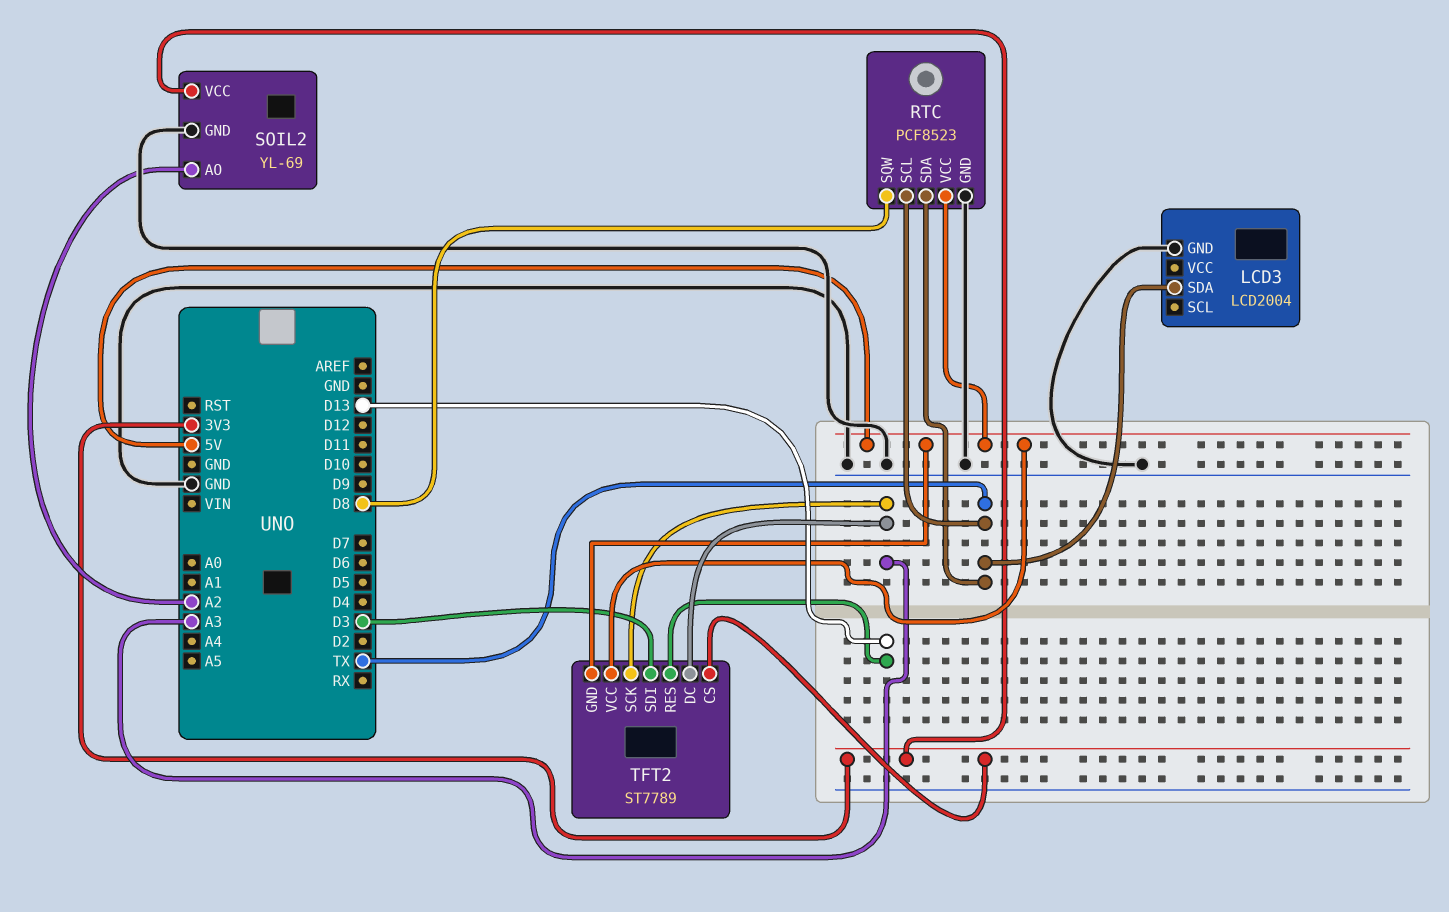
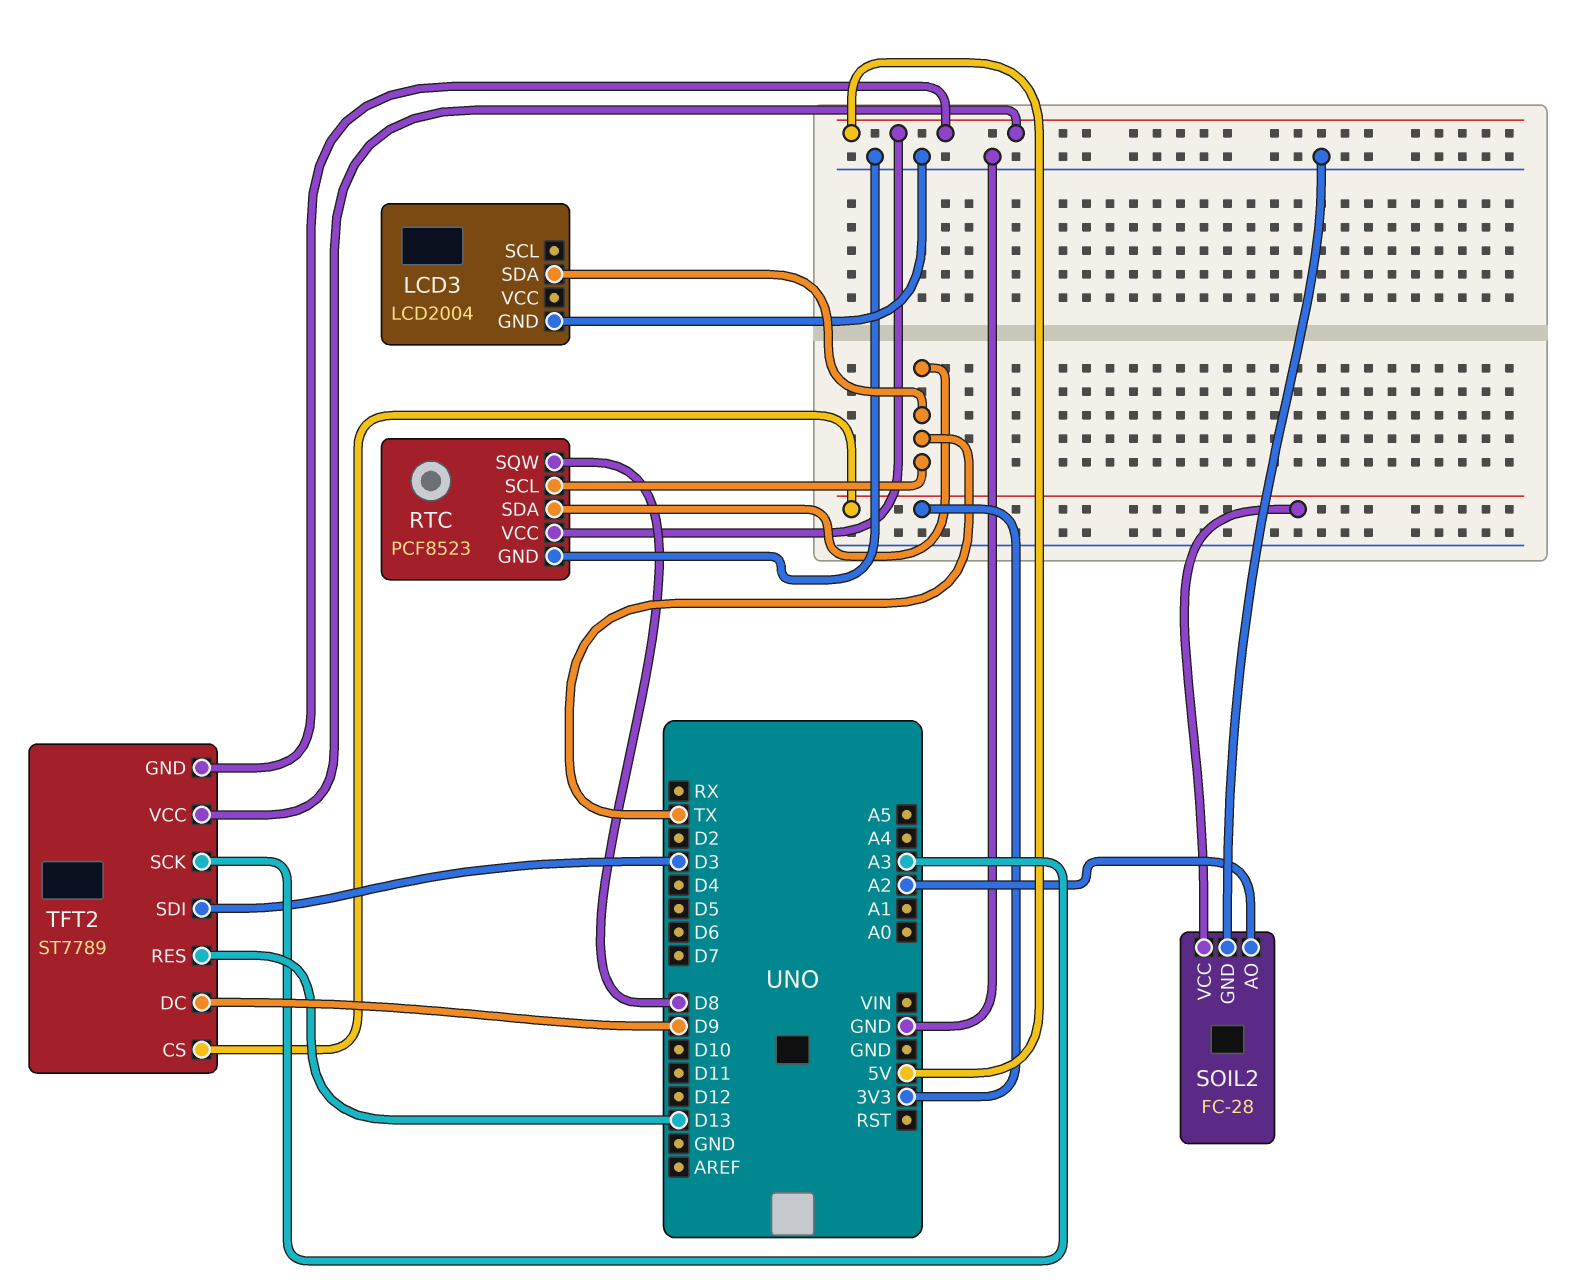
SOIL2: YL-69 -> FC-28
TFT2 pin DC: A3 -> D9

